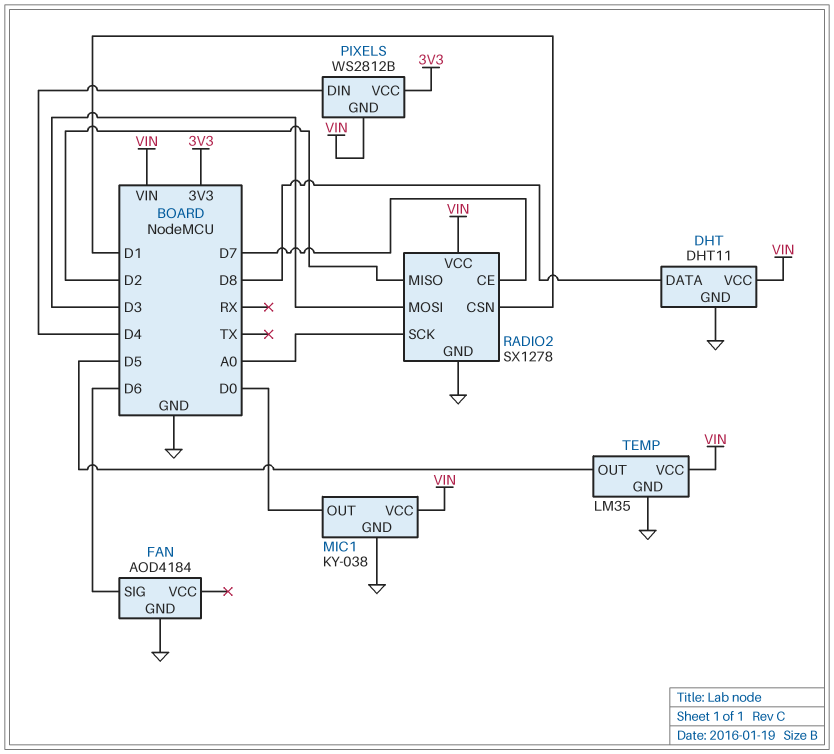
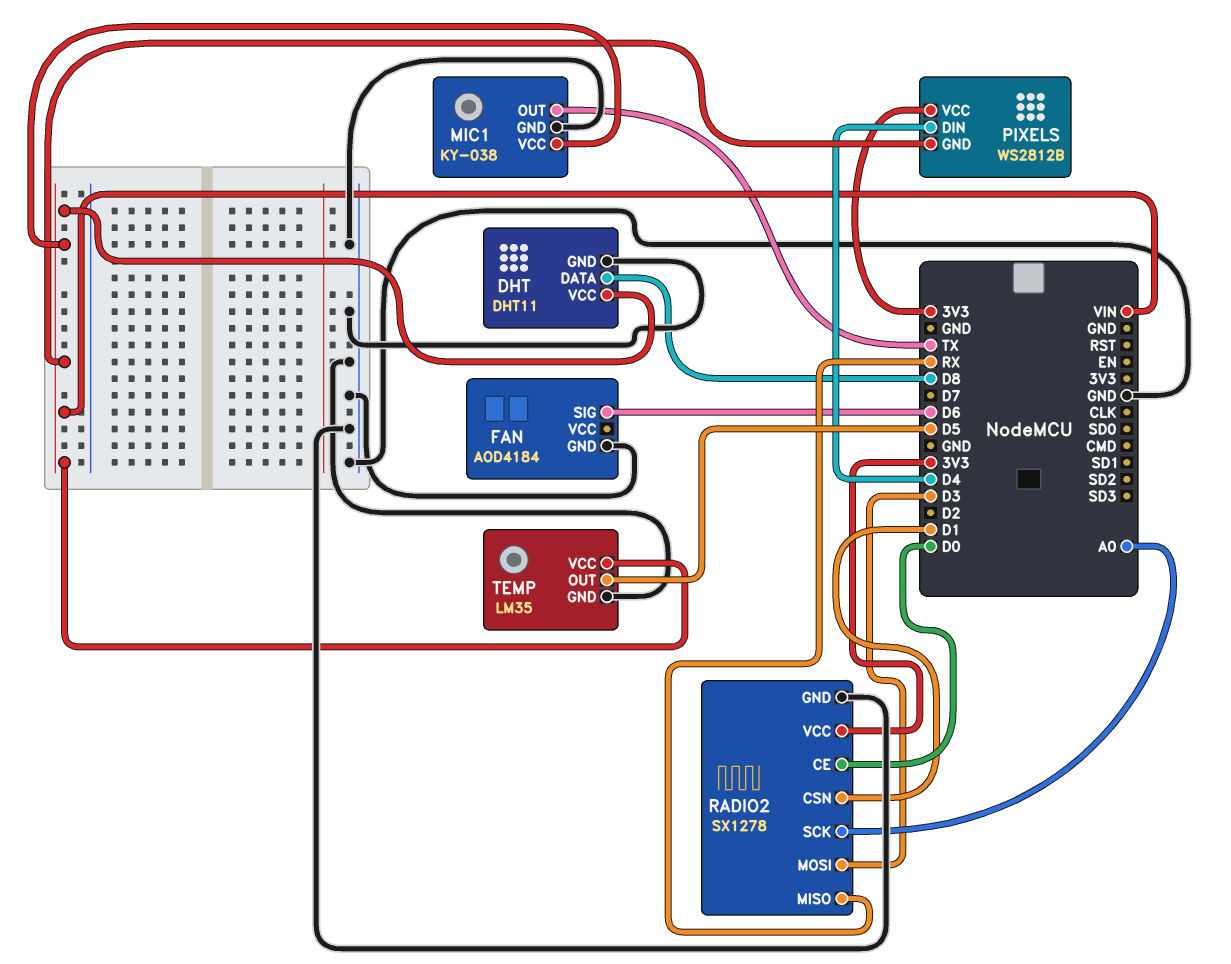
MIC1 pin OUT: D0 -> TX
RADIO2 pin CE: D7 -> D0
RADIO2 pin MISO: D2 -> RX
RADIO2 pin VCC: VIN -> 3V3

